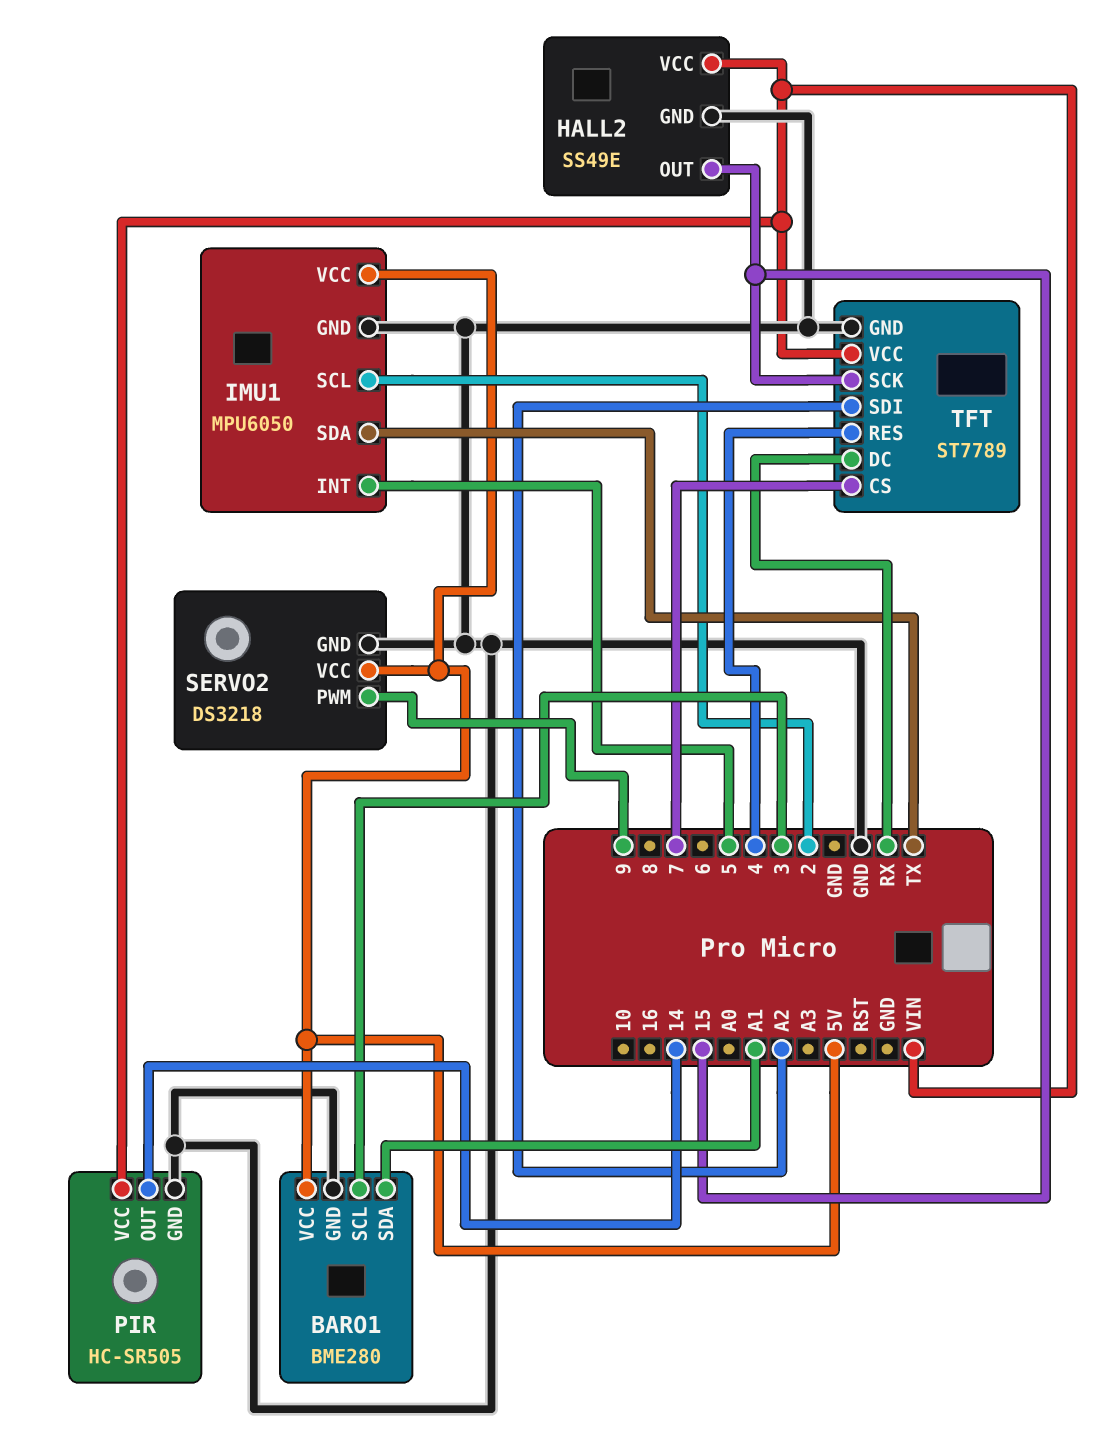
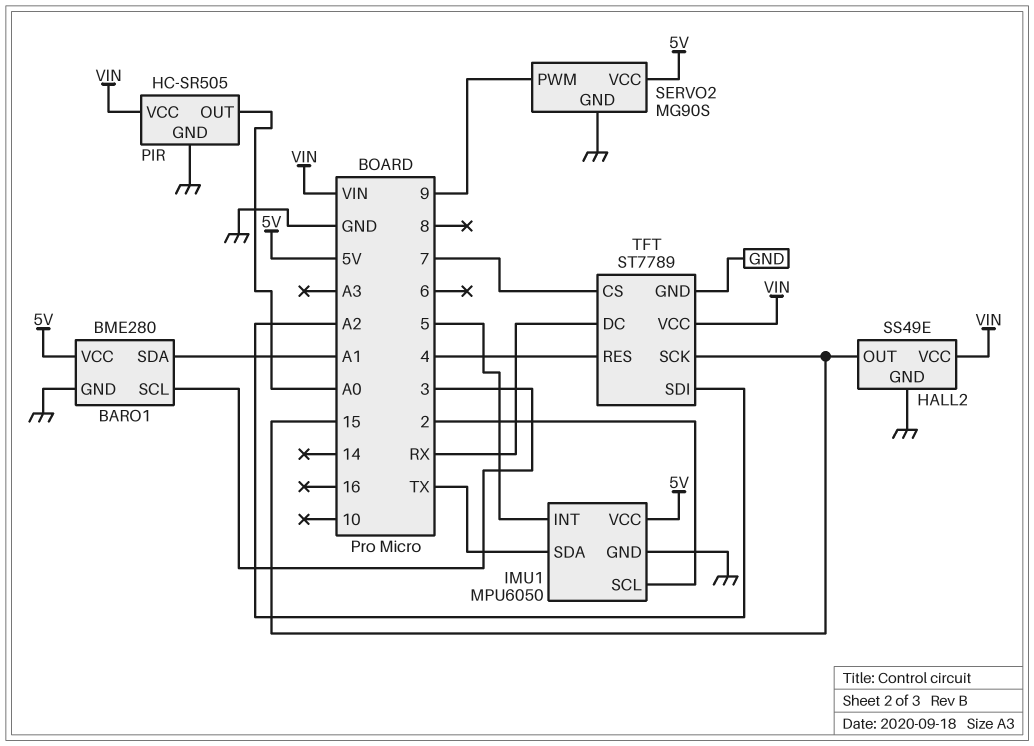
PIR pin OUT: 14 -> A0
SERVO2: DS3218 -> MG90S

